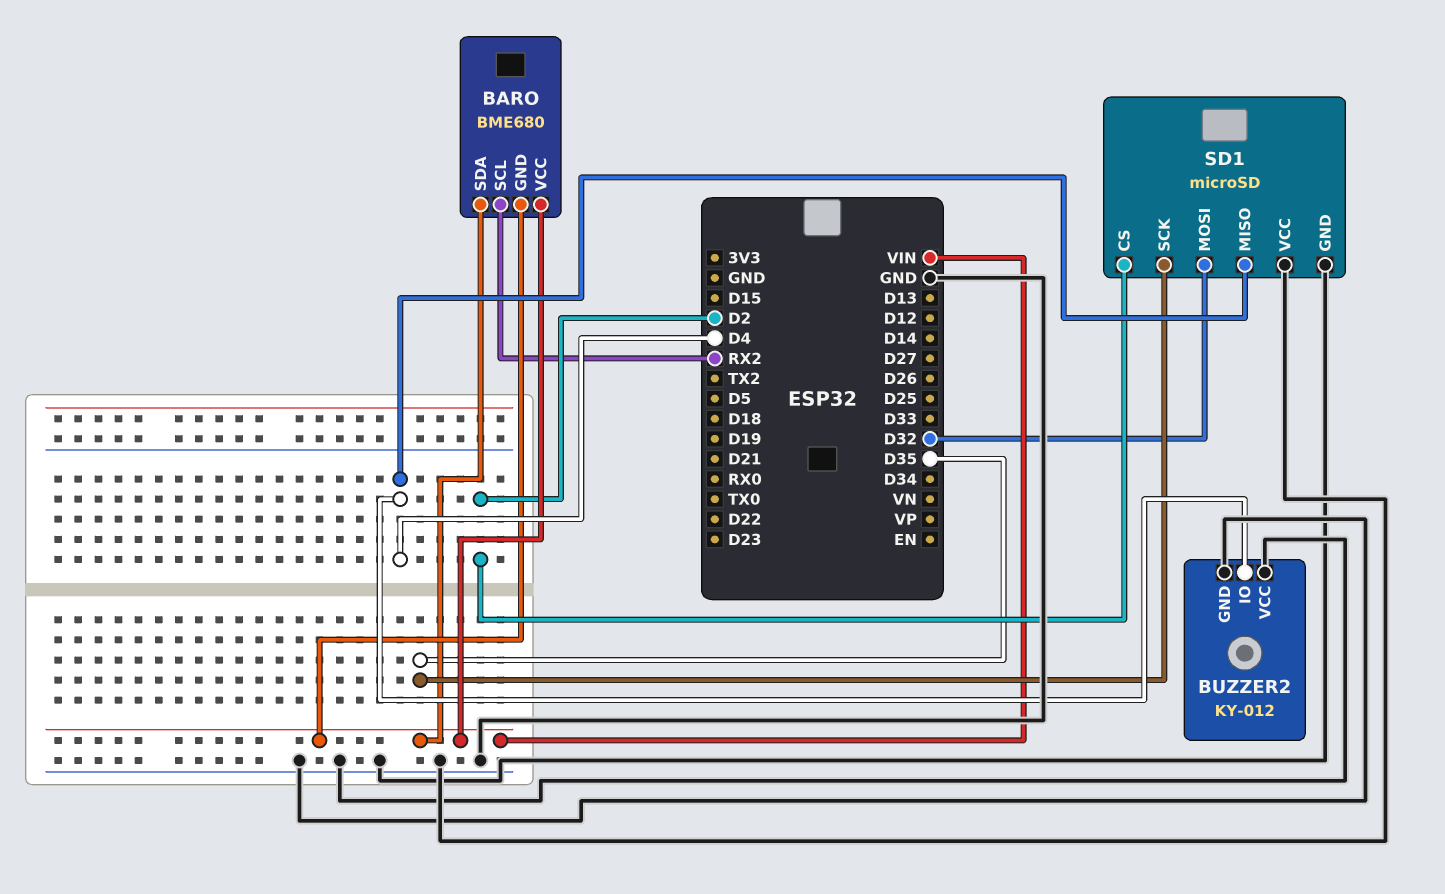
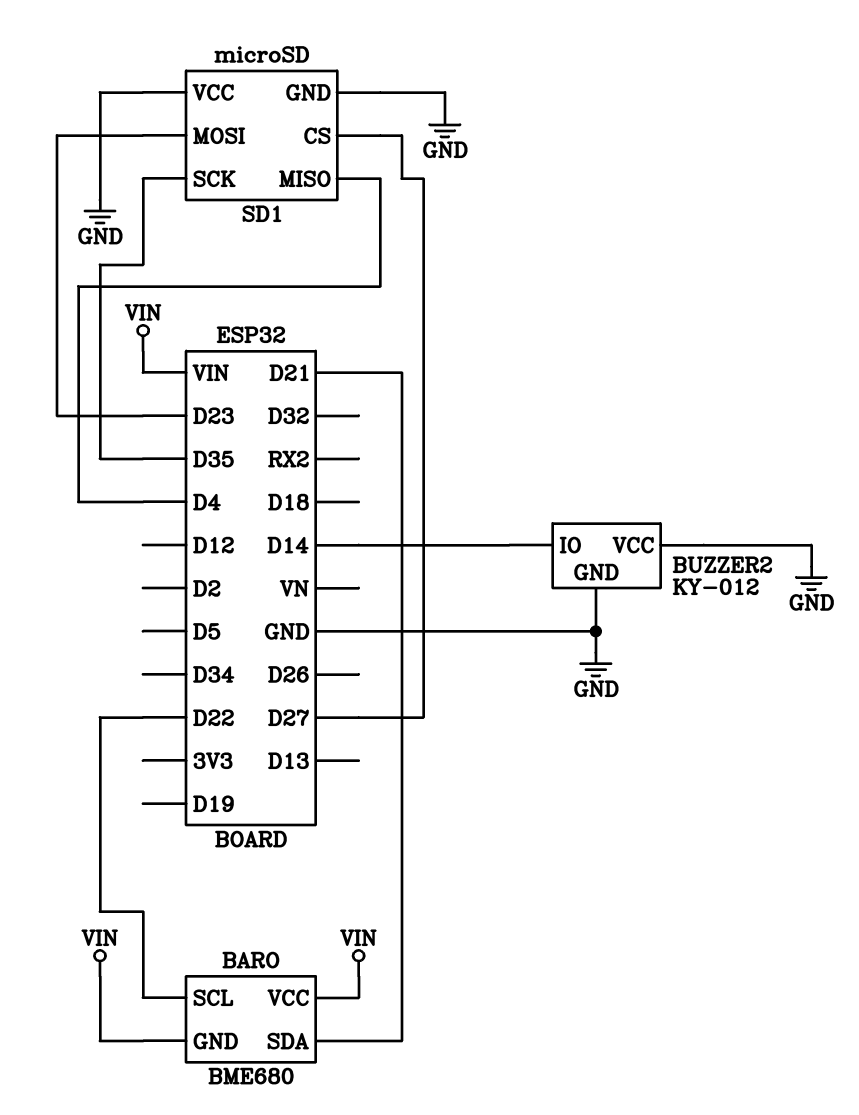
BARO pin SCL: RX2 -> D22
BARO pin SDA: VIN -> D21
BUZZER2 pin IO: D4 -> D14
SD1 pin CS: D2 -> D27
SD1 pin MOSI: D32 -> D23

